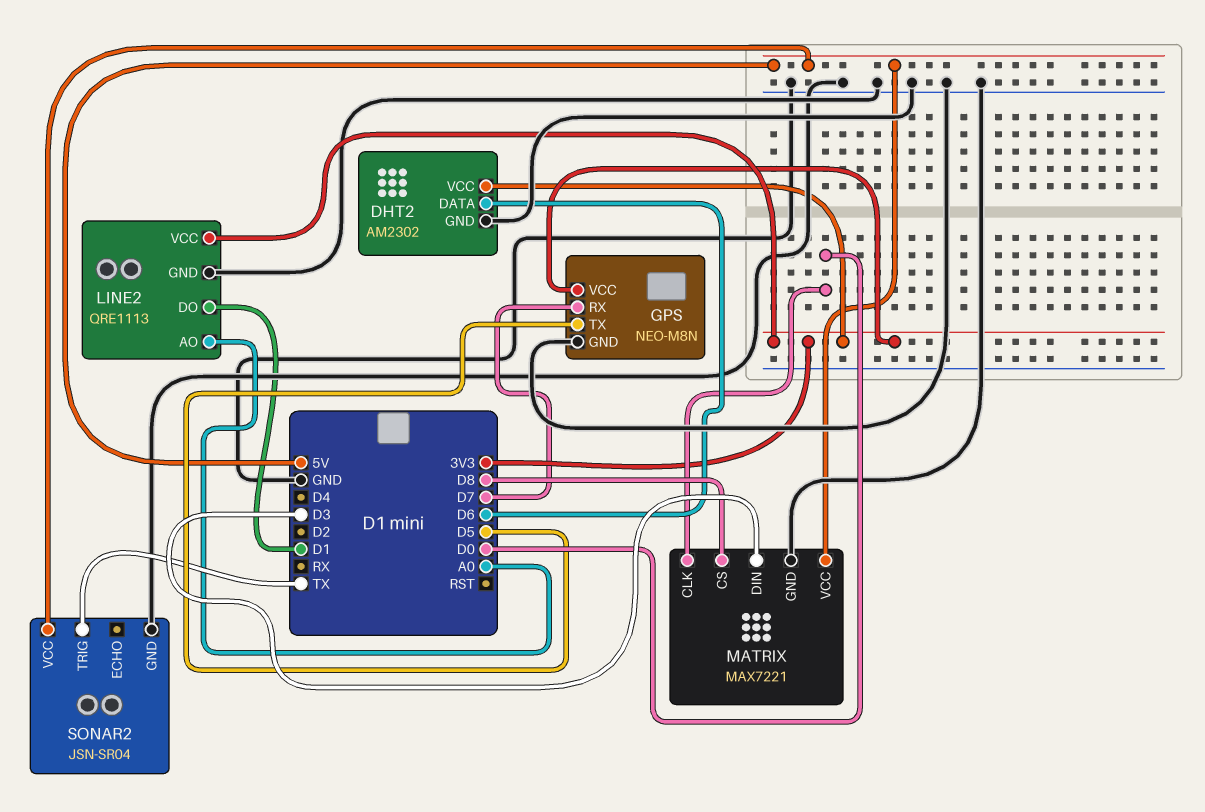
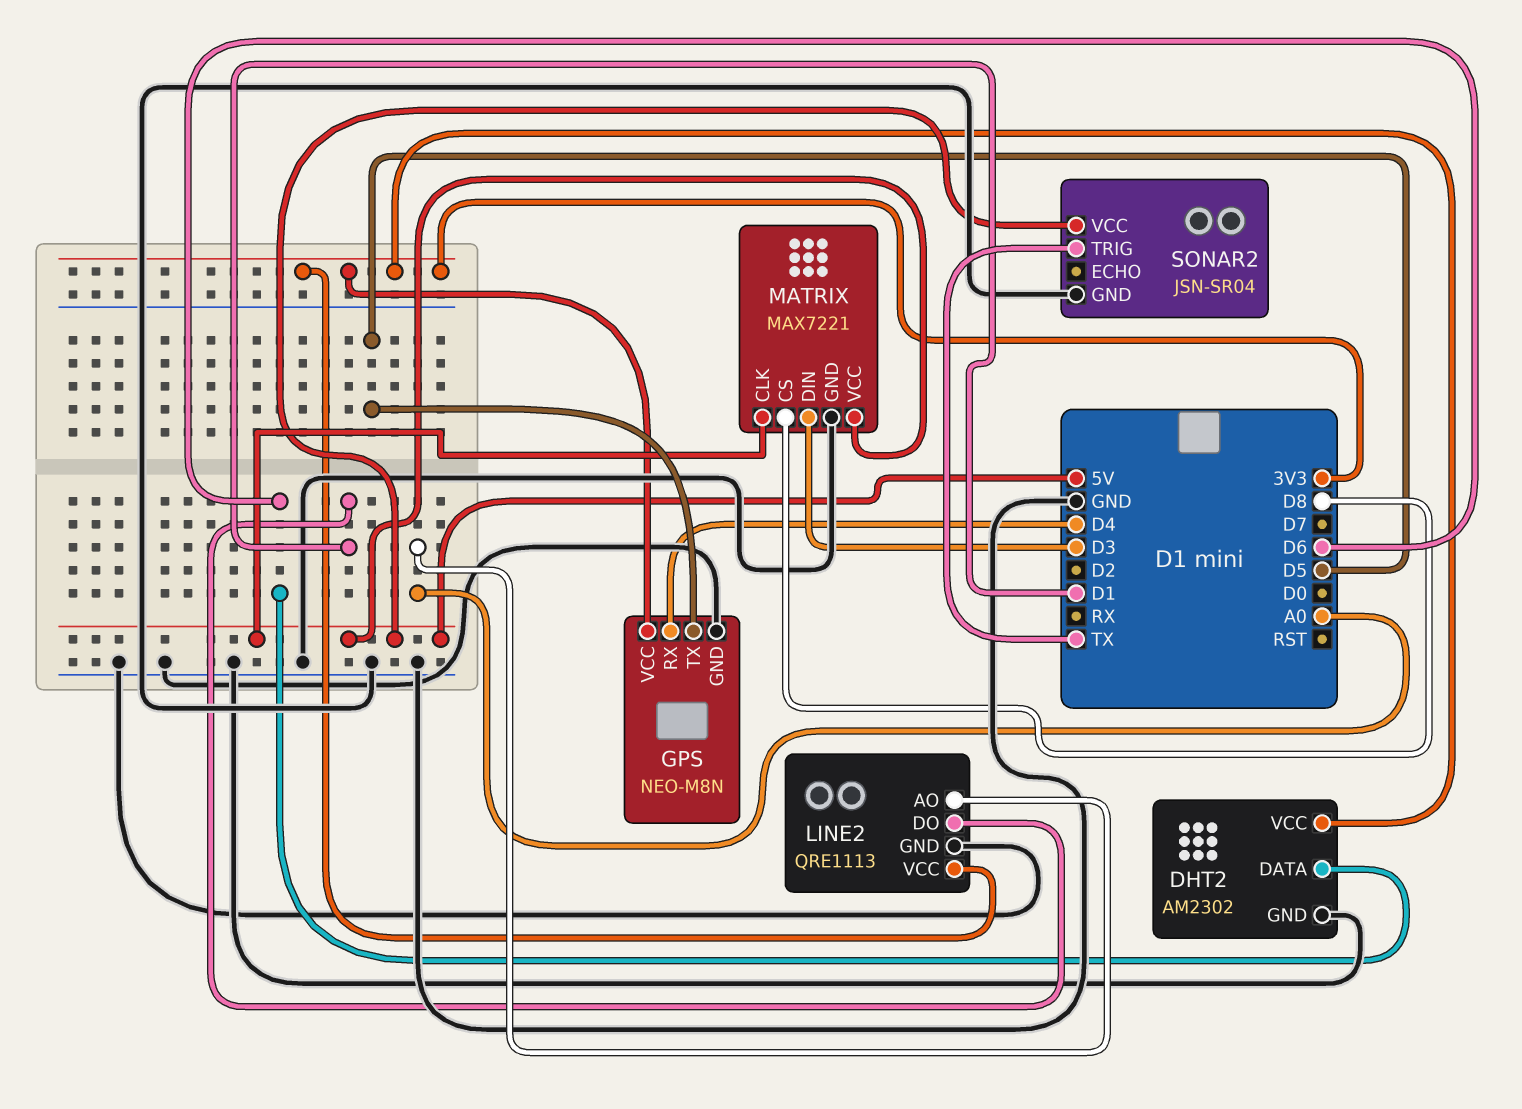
GPS pin RX: D7 -> D4
MATRIX pin CLK: D0 -> 5V

